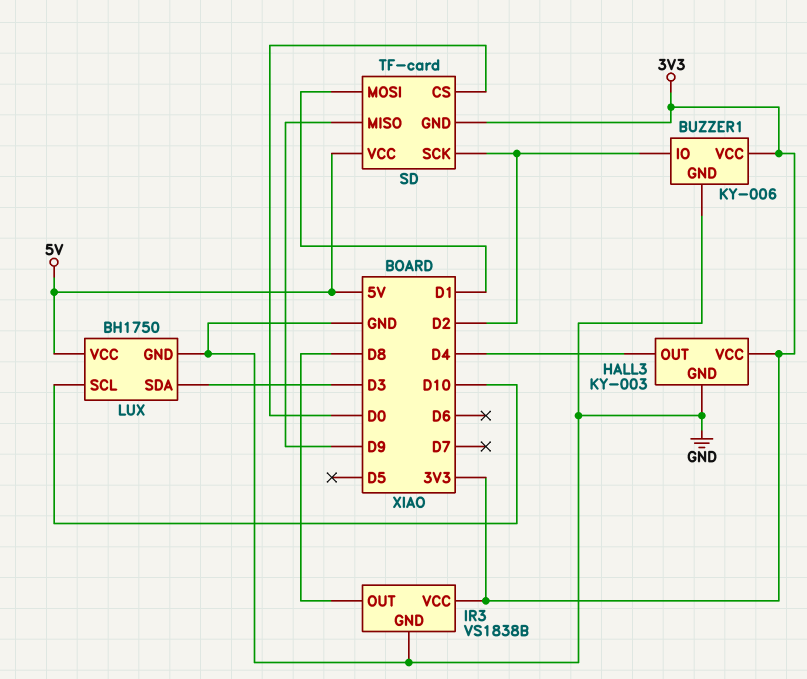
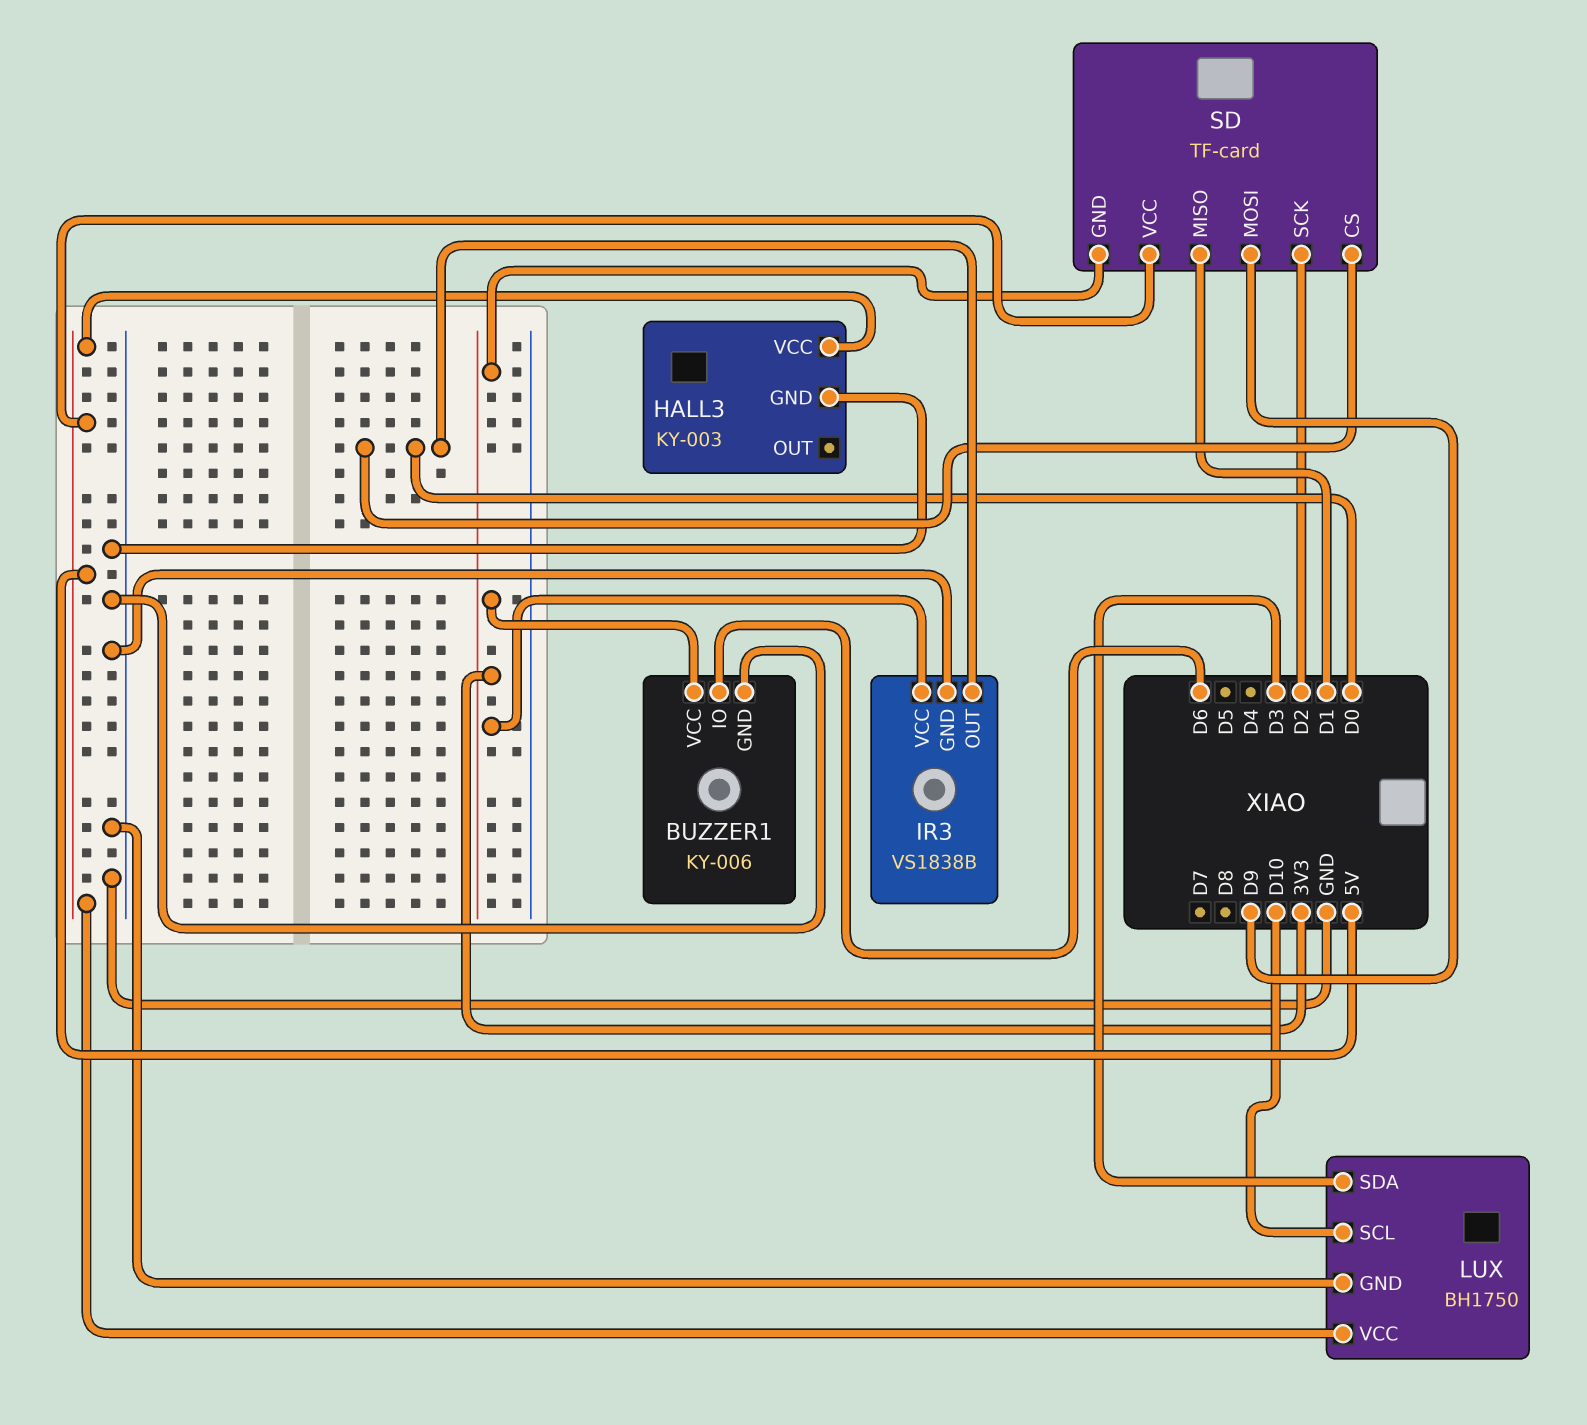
BUZZER1 pin IO: D2 -> D6
HALL3 pin OUT: D4 -> none
HALL3 pin VCC: 3V3 -> 5V
IR3 pin OUT: D8 -> D0
SD pin MISO: D9 -> D1
SD pin MOSI: D1 -> D9

